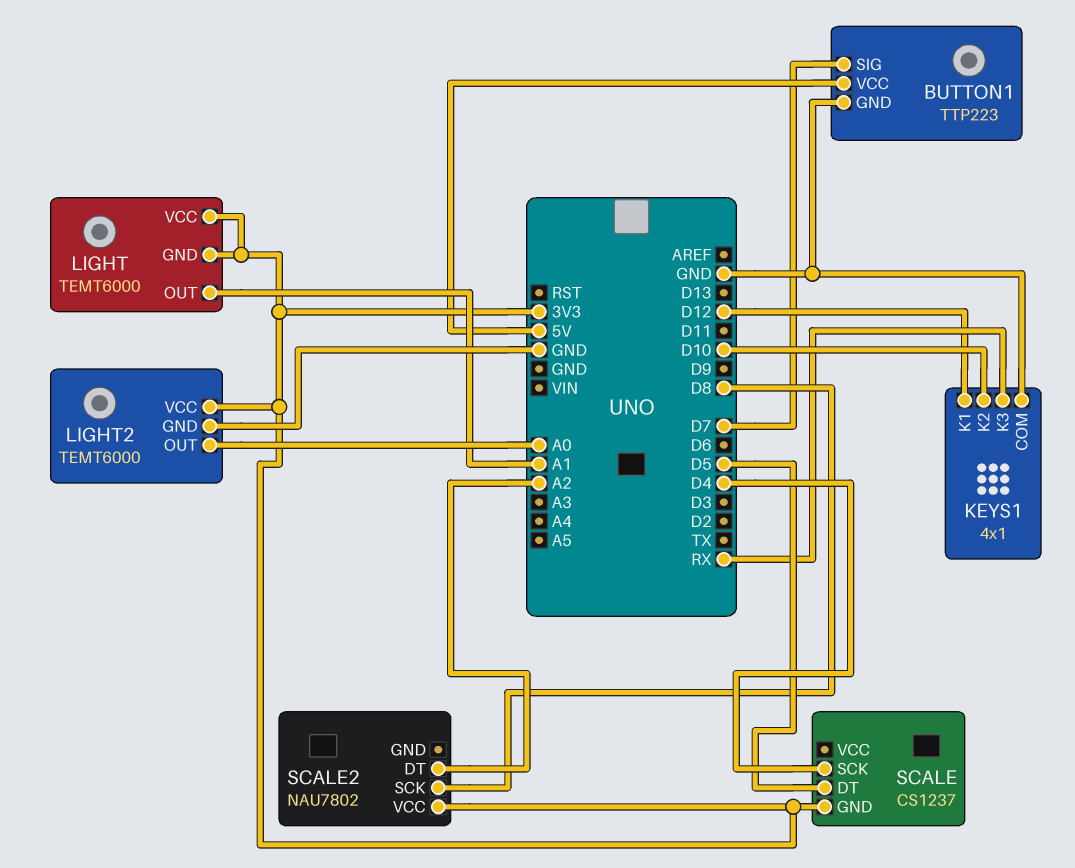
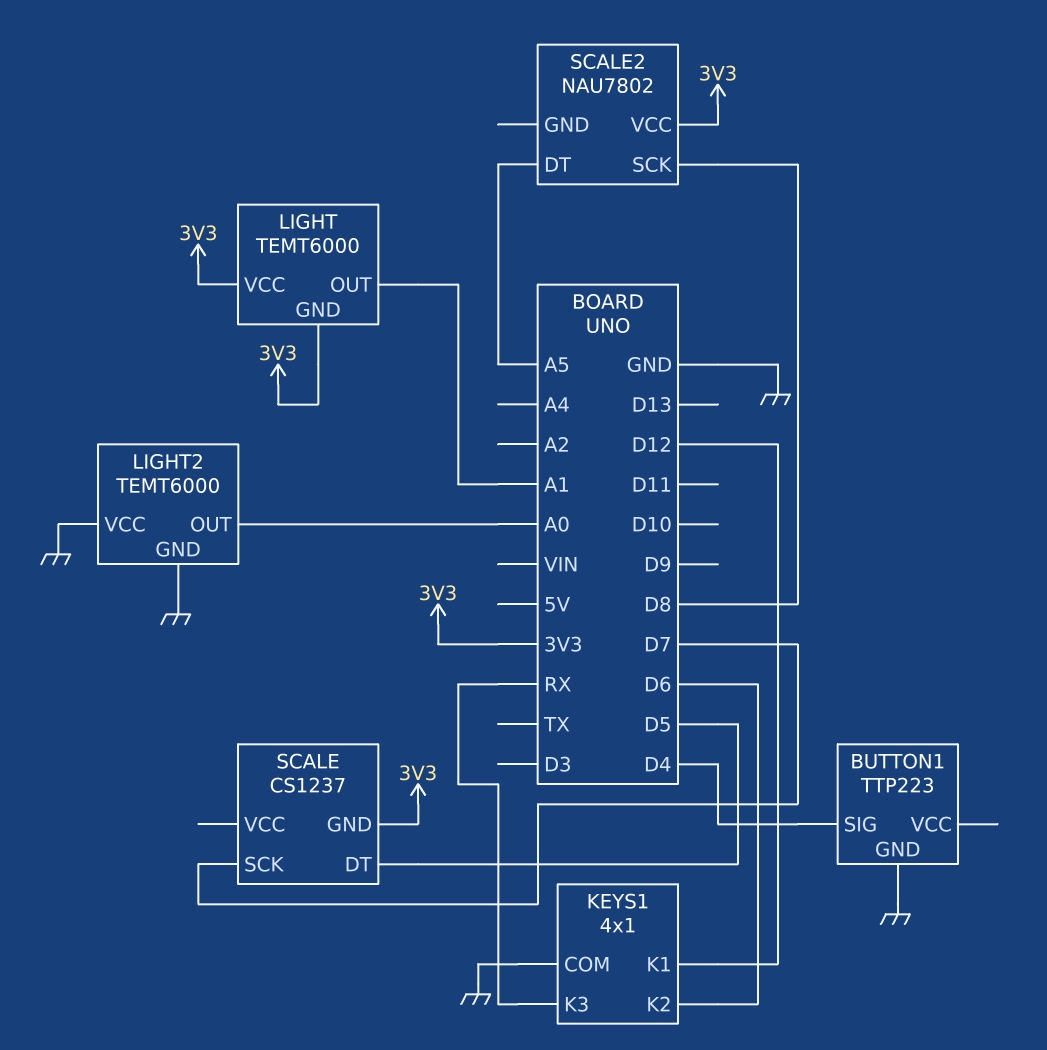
BUTTON1 pin SIG: D7 -> D4
BUTTON1 pin VCC: 5V -> none
KEYS1 pin K2: D10 -> D6
LIGHT2 pin VCC: 3V3 -> GND
SCALE pin SCK: D4 -> D7
SCALE2 pin DT: A2 -> A5

